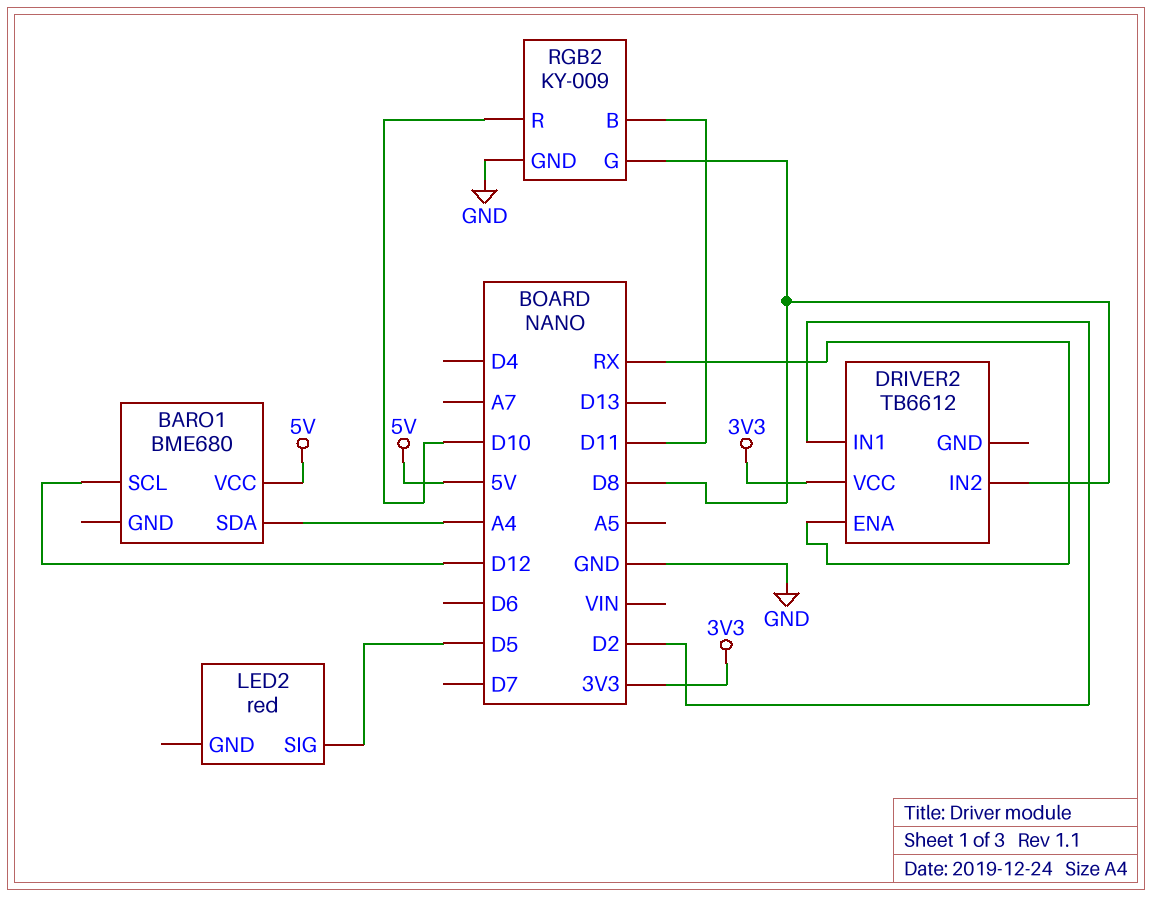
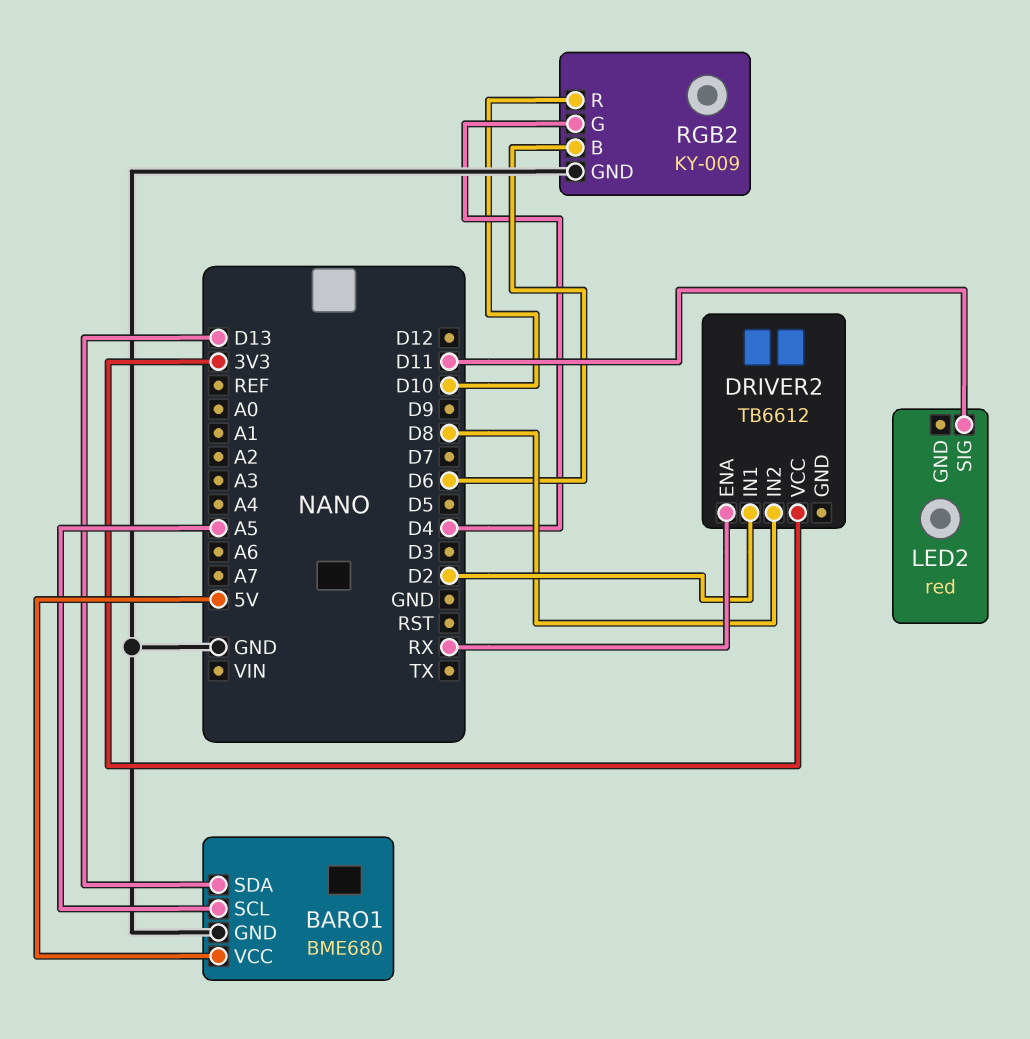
BARO1 pin GND: none -> GND
BARO1 pin SCL: D12 -> A5
BARO1 pin SDA: A4 -> D13
LED2 pin SIG: D5 -> D11
RGB2 pin B: D11 -> D6
RGB2 pin G: D8 -> D4

